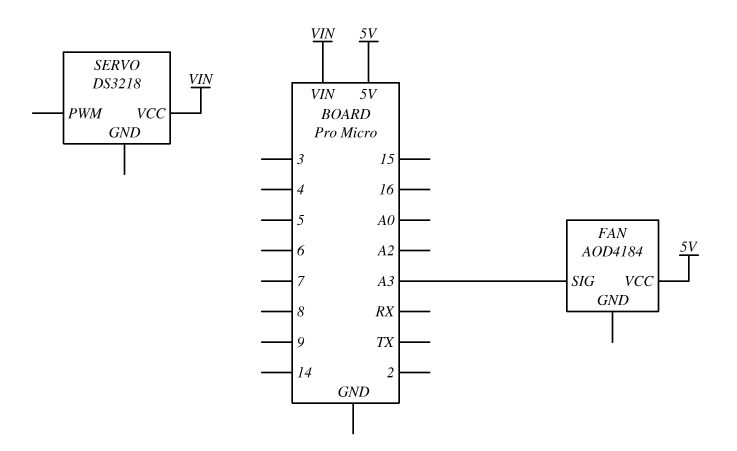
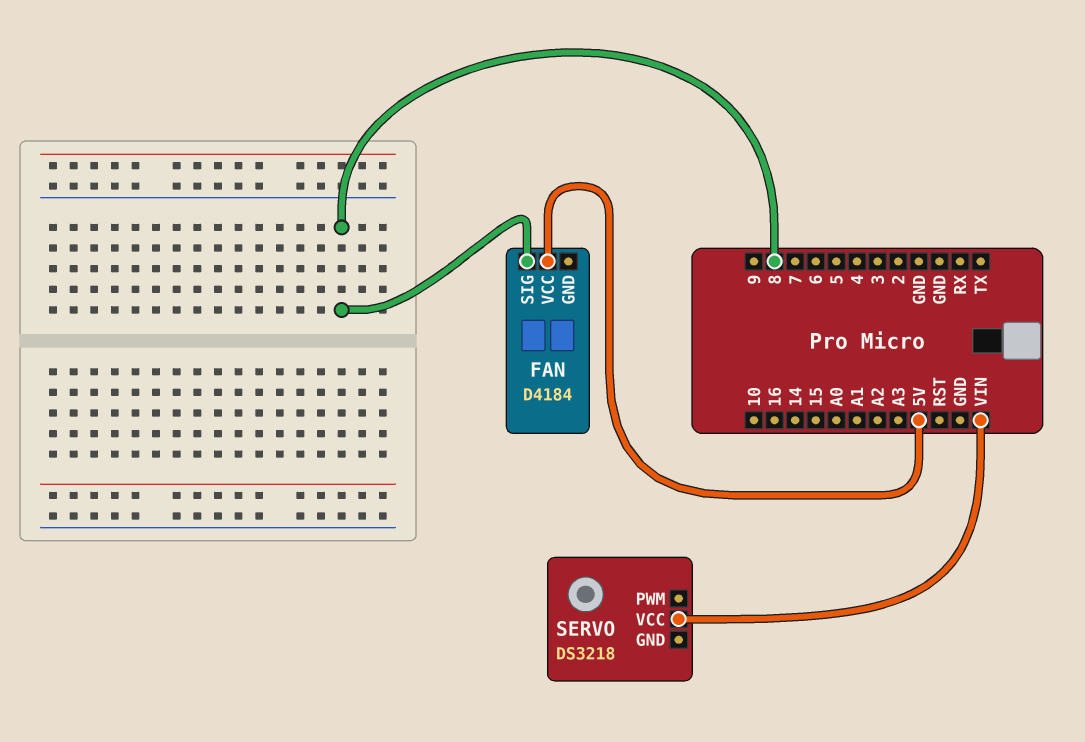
FAN: AOD4184 -> D4184
FAN pin SIG: A3 -> 8

